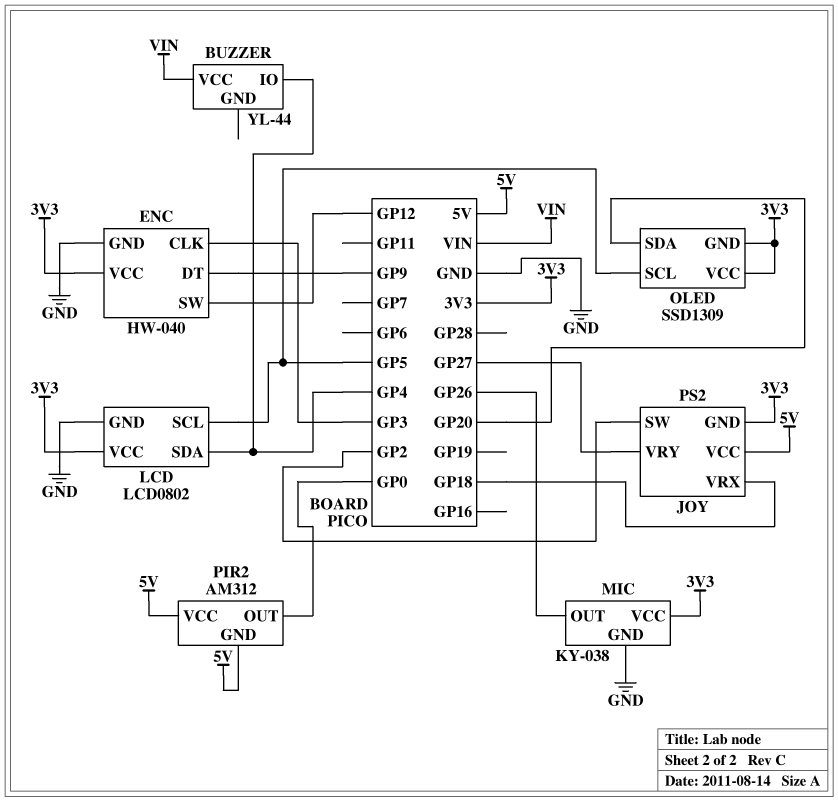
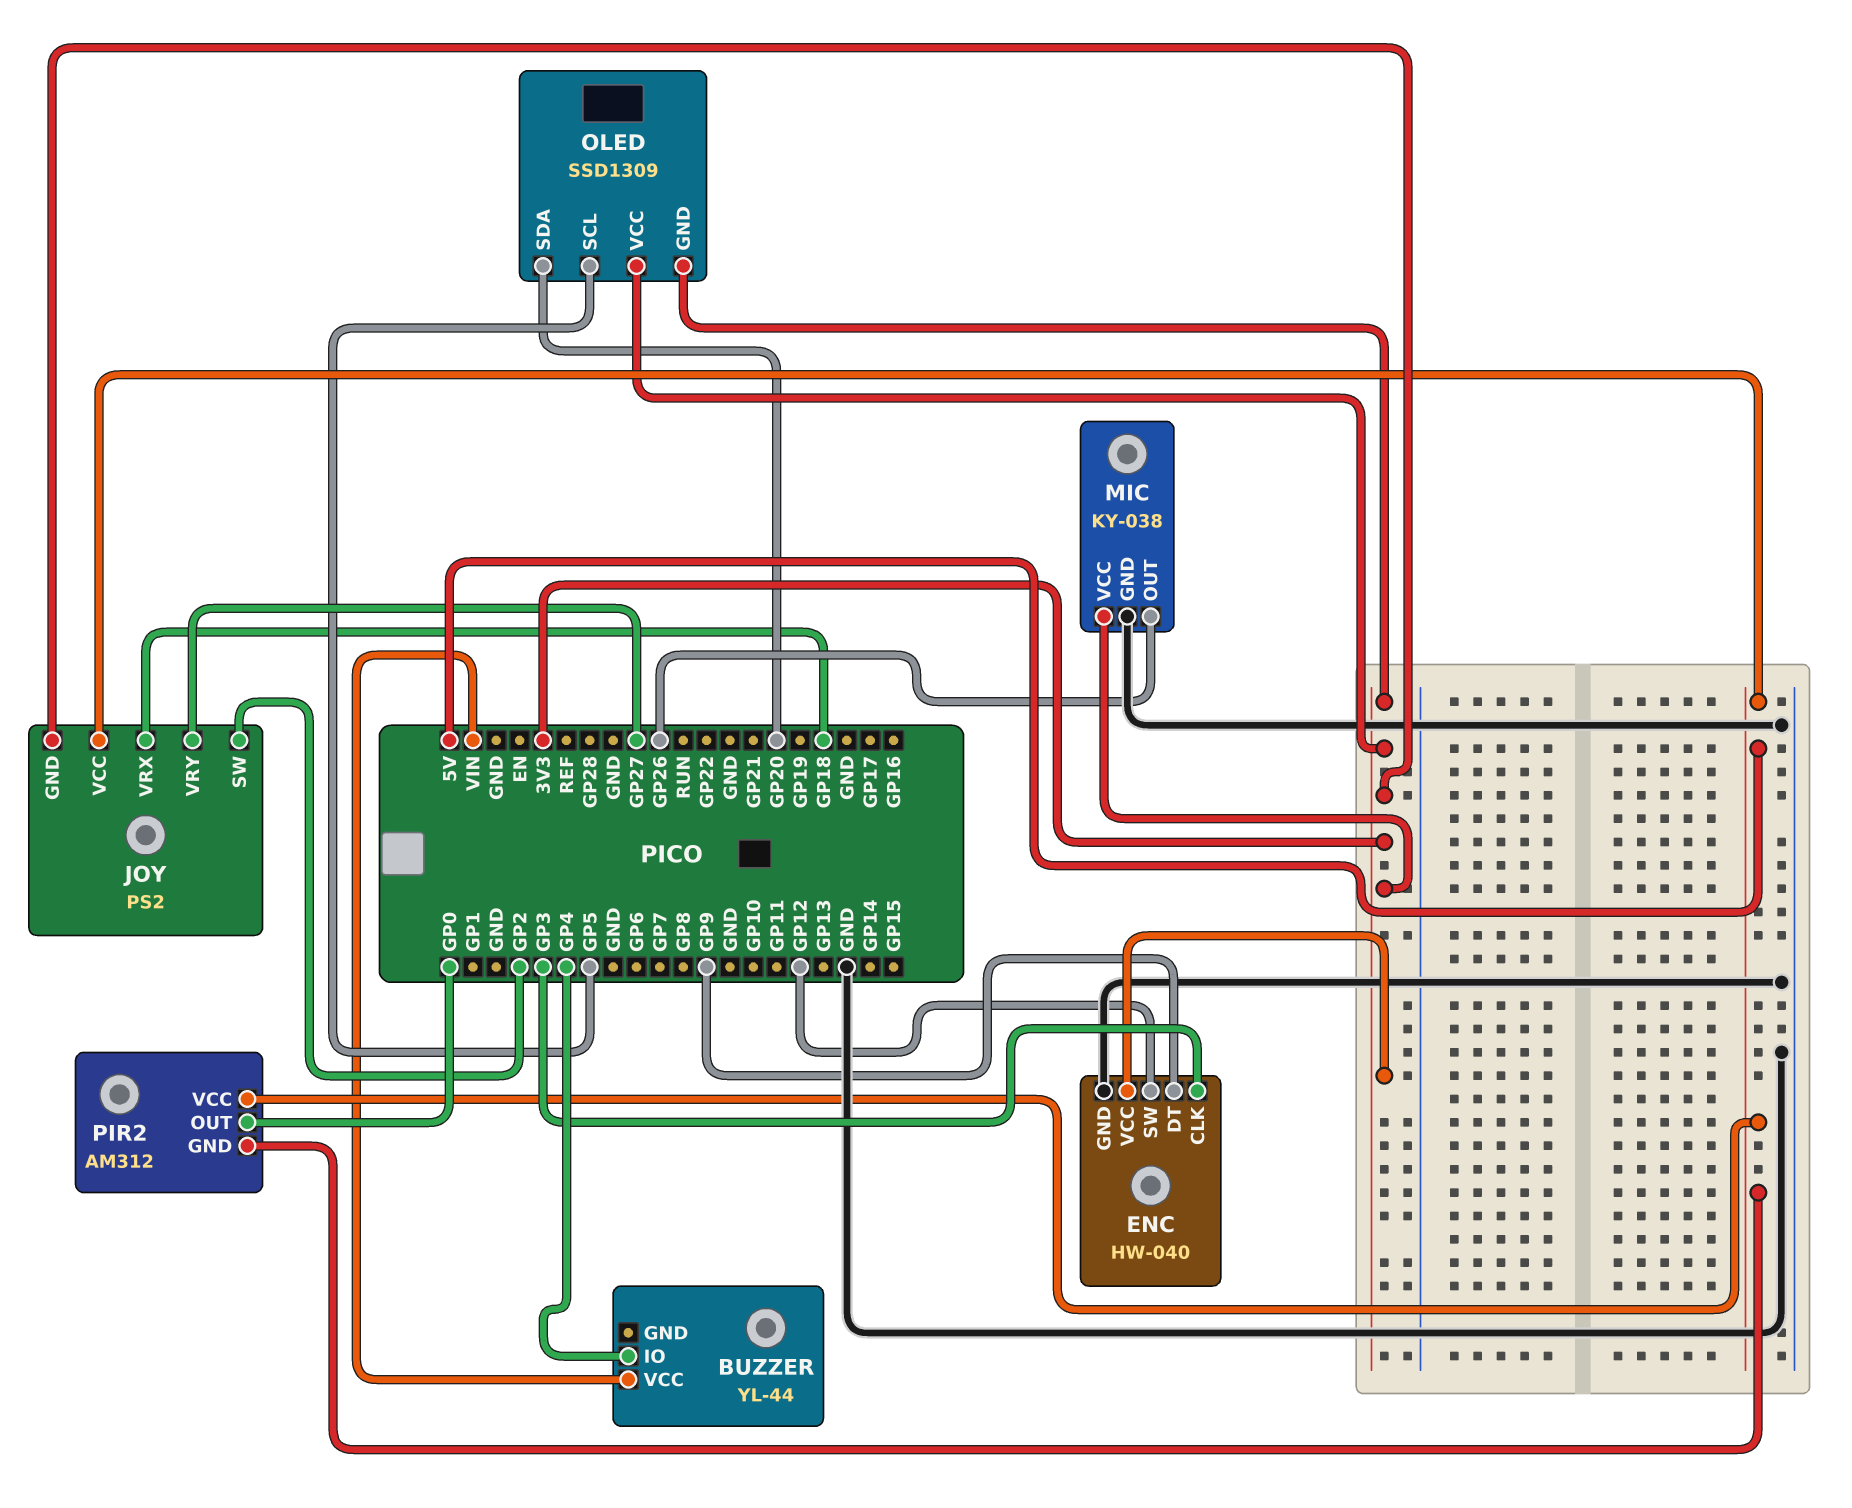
LCD: LCD0802 -> none
LCD pin GND: GND -> none
LCD pin SCL: GP5 -> none
LCD pin SDA: GP4 -> none
LCD pin VCC: 3V3 -> none

